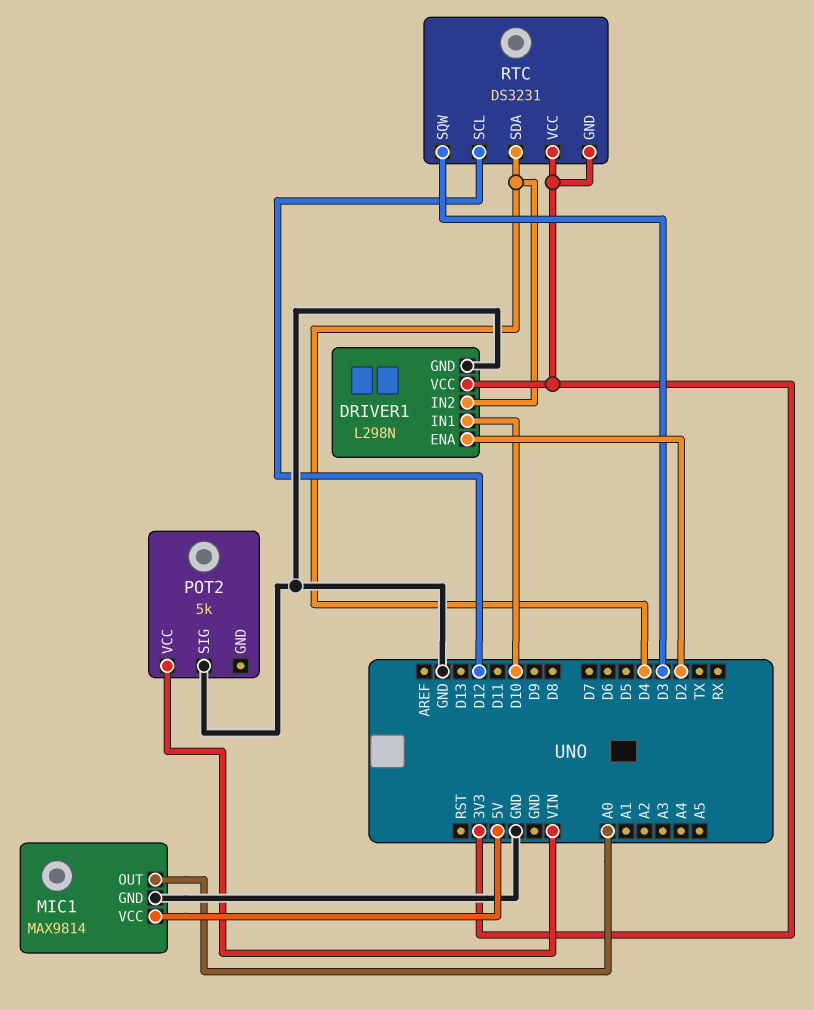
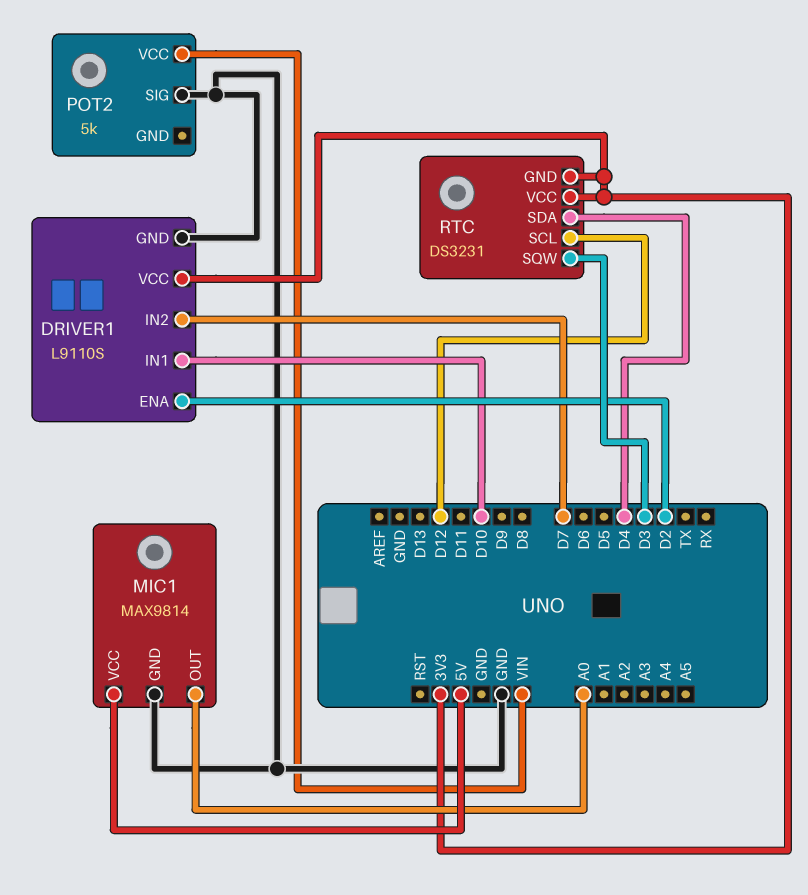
DRIVER1: L298N -> L9110S
DRIVER1 pin IN2: D4 -> D7

